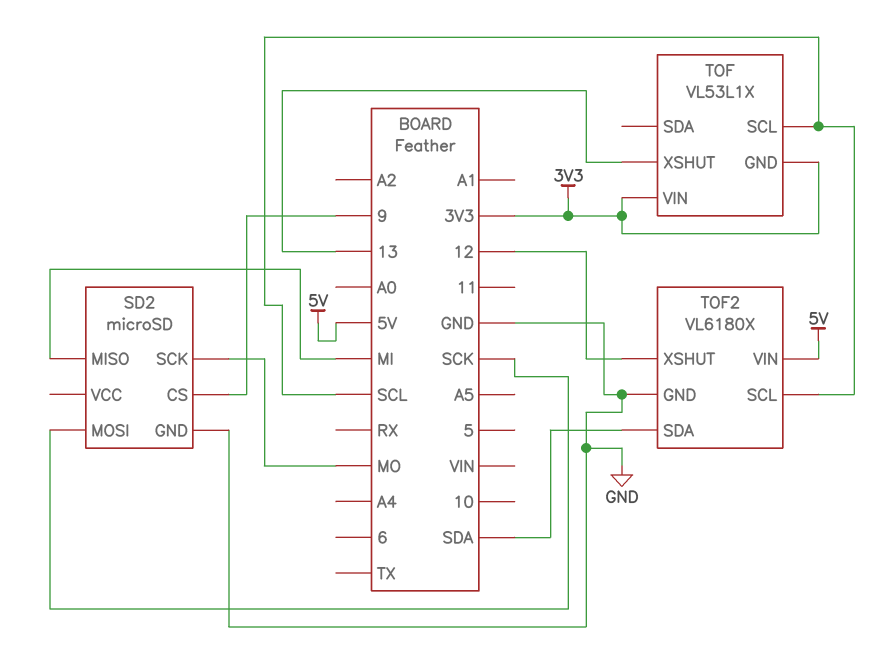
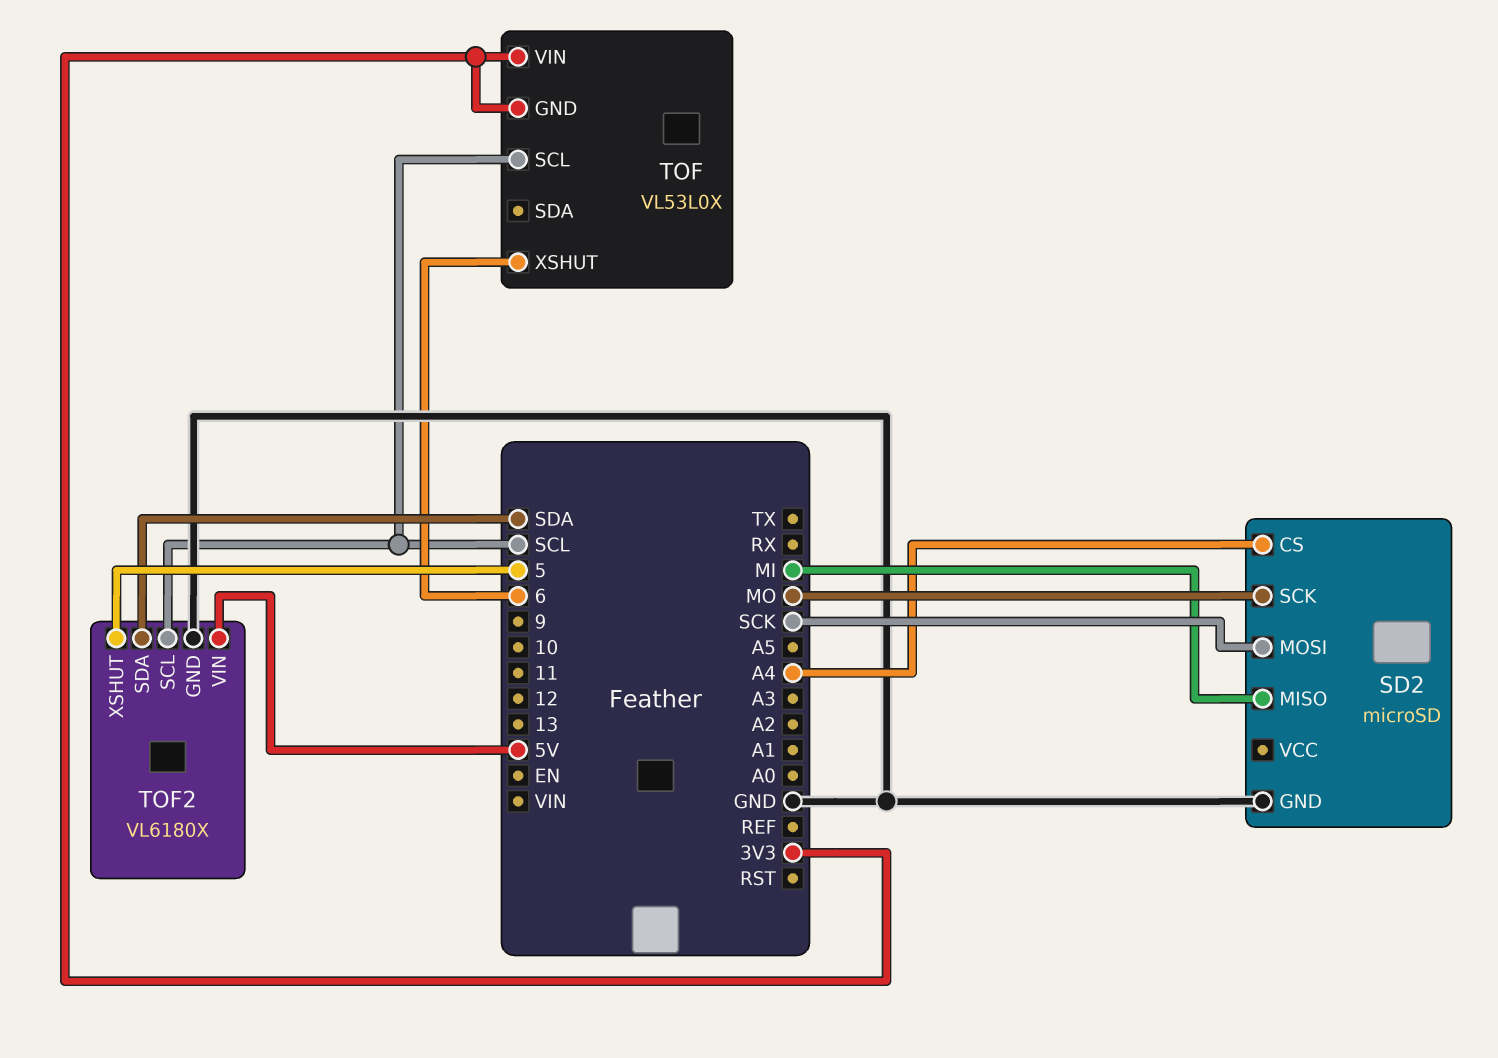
SD2 pin CS: 9 -> A4
TOF: VL53L1X -> VL53L0X
TOF pin XSHUT: 13 -> 6
TOF2 pin XSHUT: 12 -> 5

